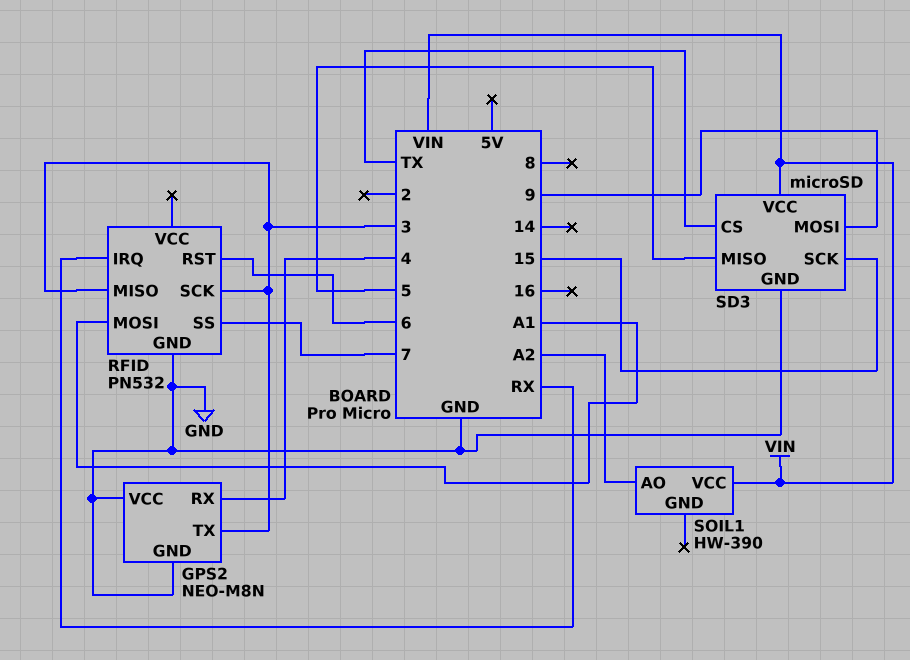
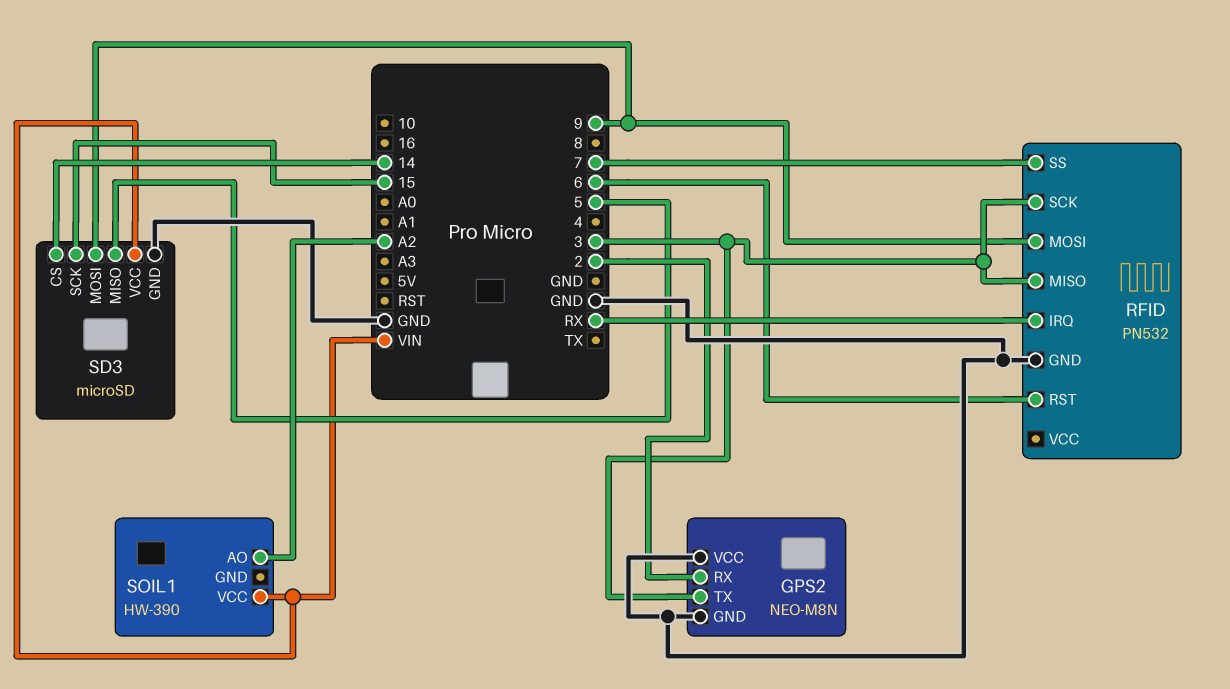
GPS2 pin RX: 4 -> 2
RFID pin MOSI: A1 -> 9
SD3 pin CS: TX -> 14

